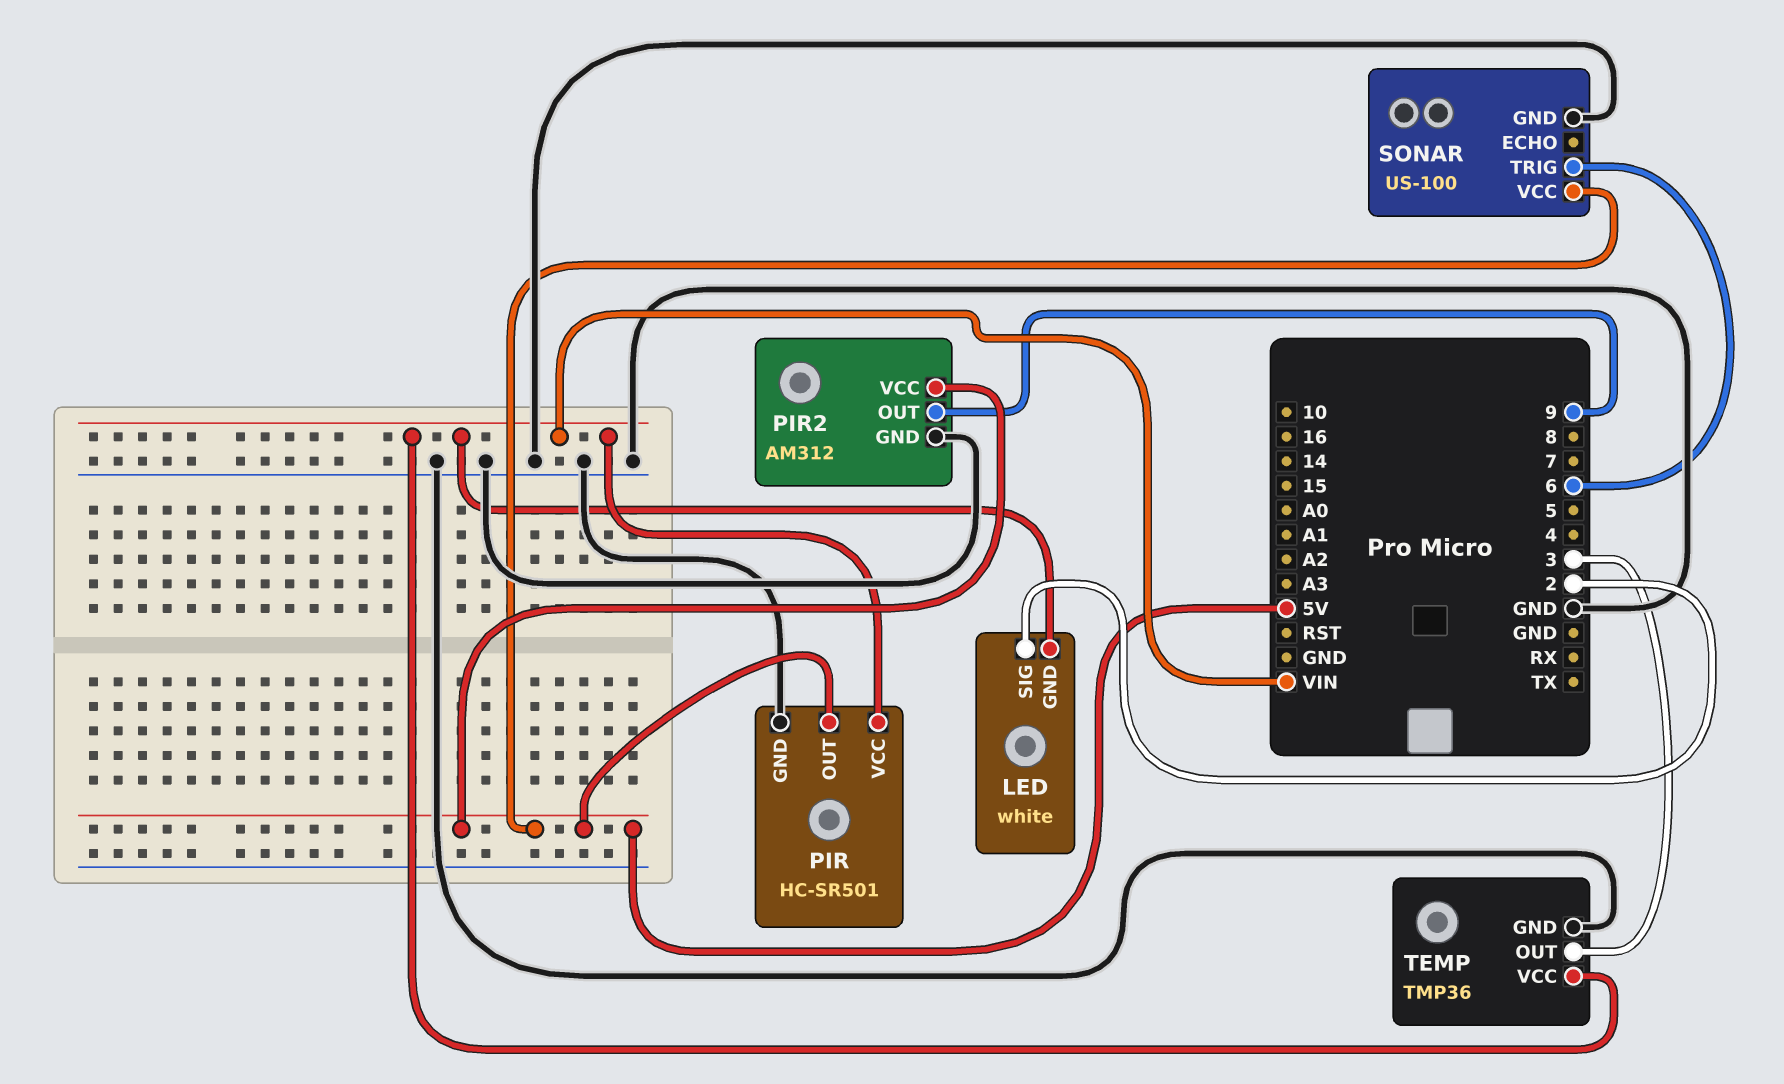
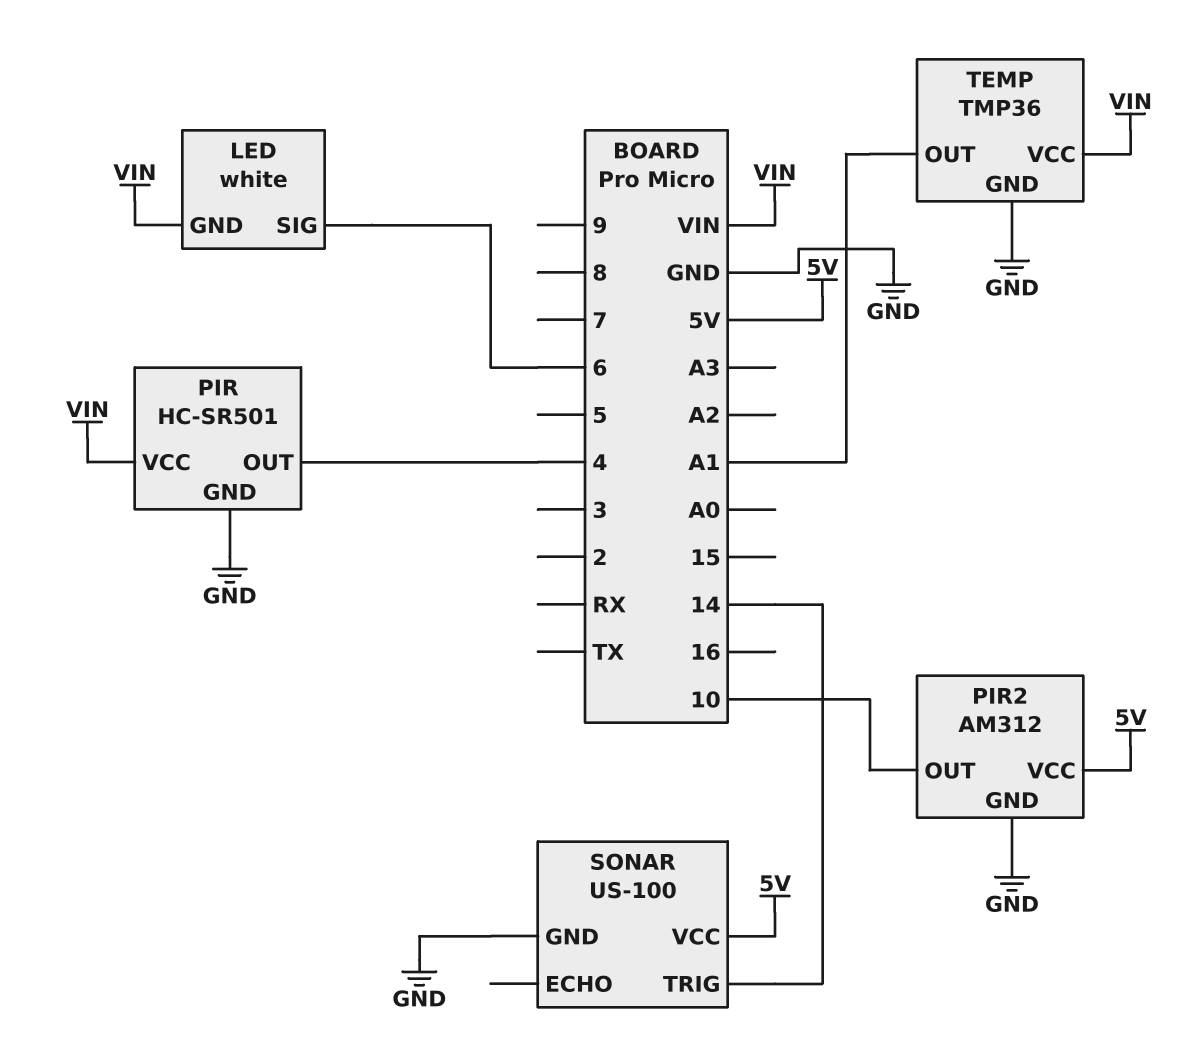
LED pin SIG: 2 -> 6
PIR pin OUT: 5V -> 4
PIR2 pin OUT: 9 -> 10
SONAR pin TRIG: 6 -> 14
TEMP pin OUT: 3 -> A1

